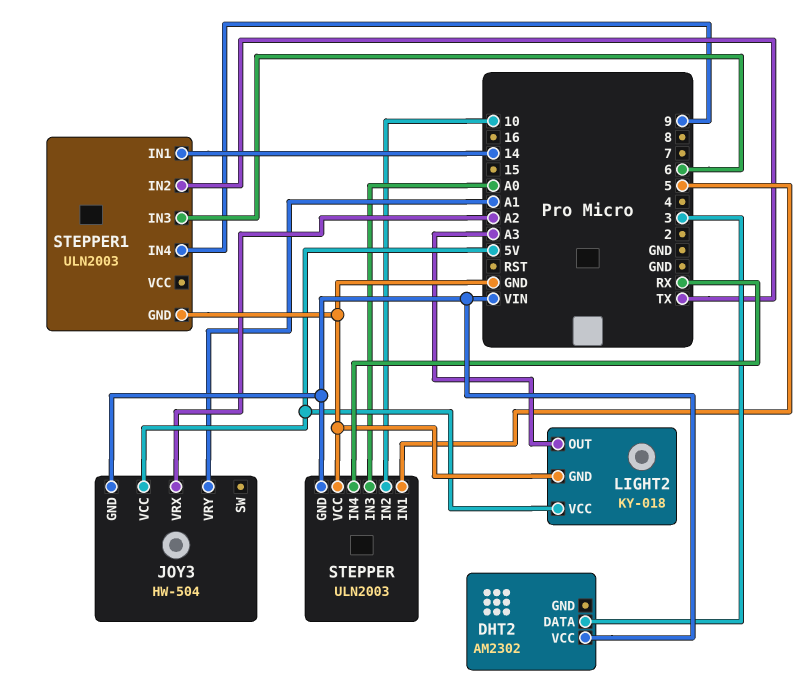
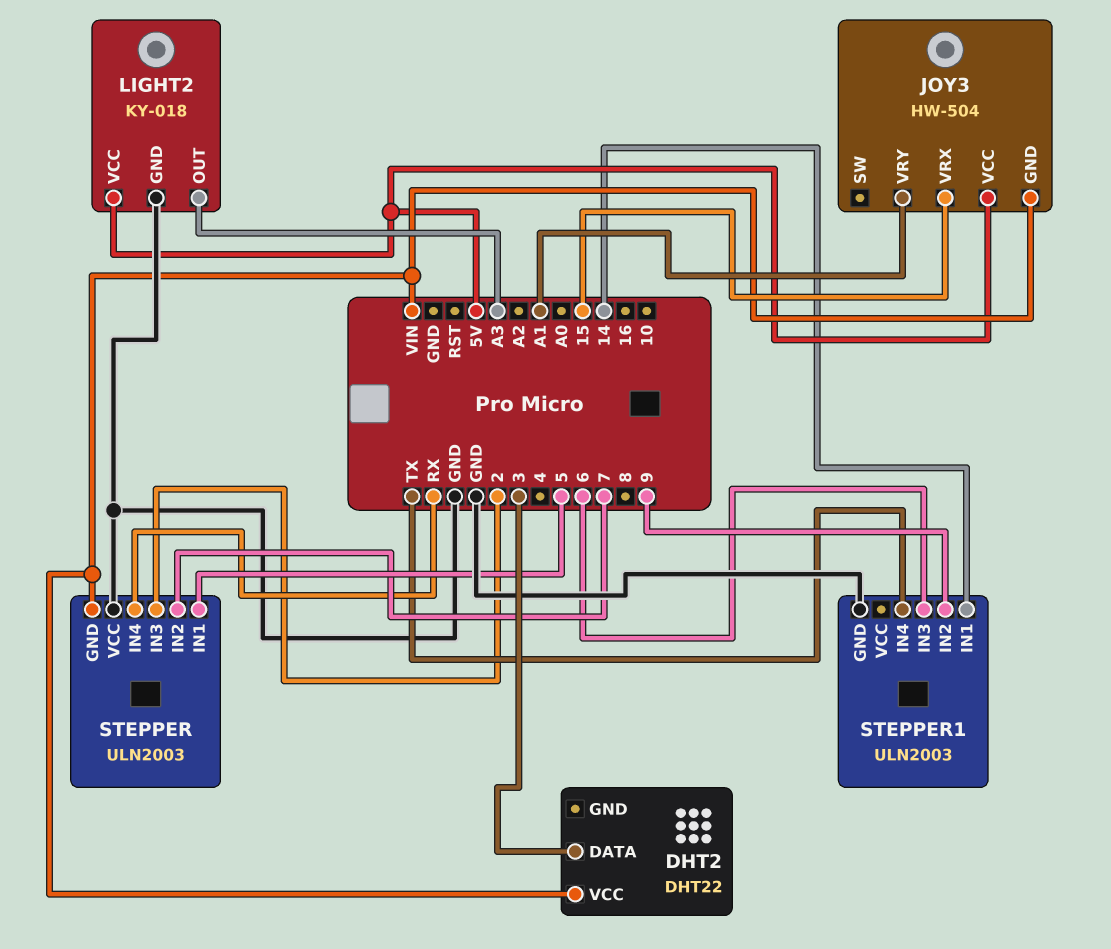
DHT2: AM2302 -> DHT22
JOY3 pin VRX: A2 -> 15
STEPPER pin IN2: 10 -> 7
STEPPER pin IN3: A0 -> 2
STEPPER1 pin IN2: TX -> 9
STEPPER1 pin IN4: 9 -> TX

